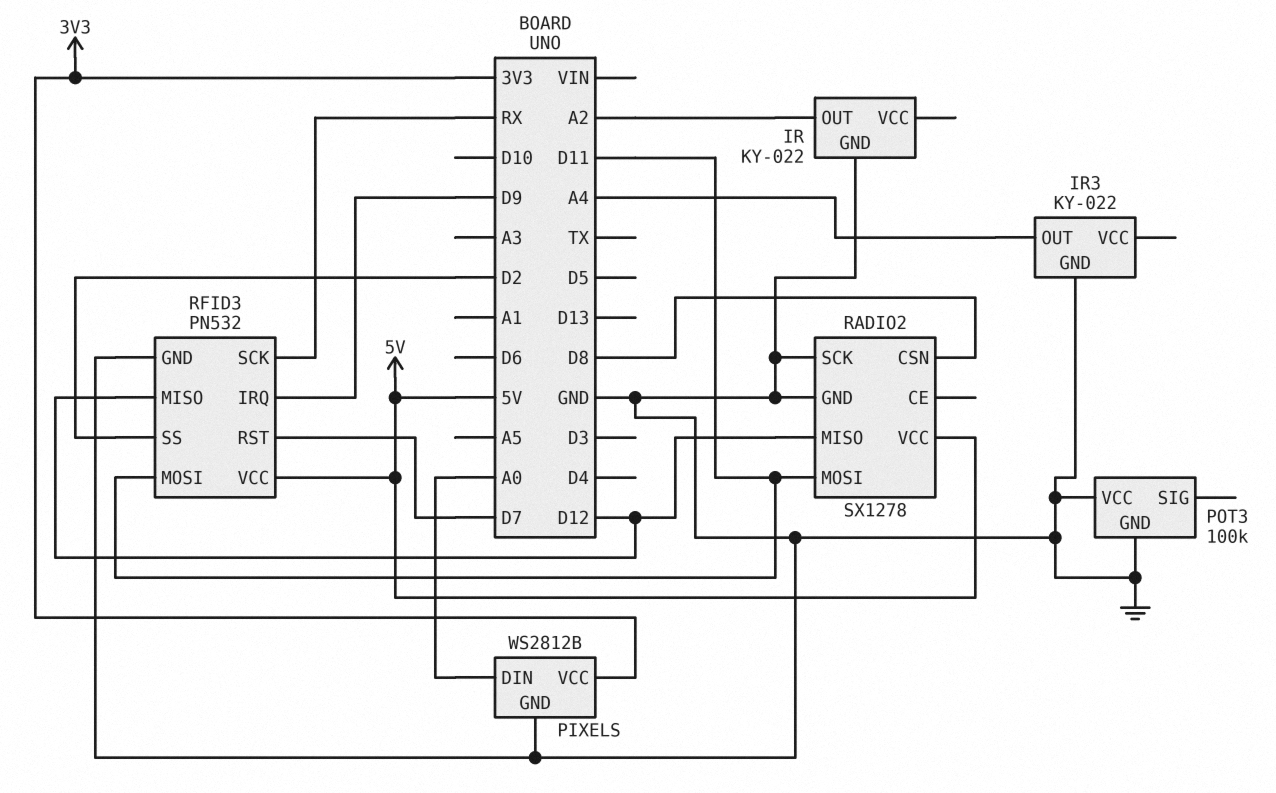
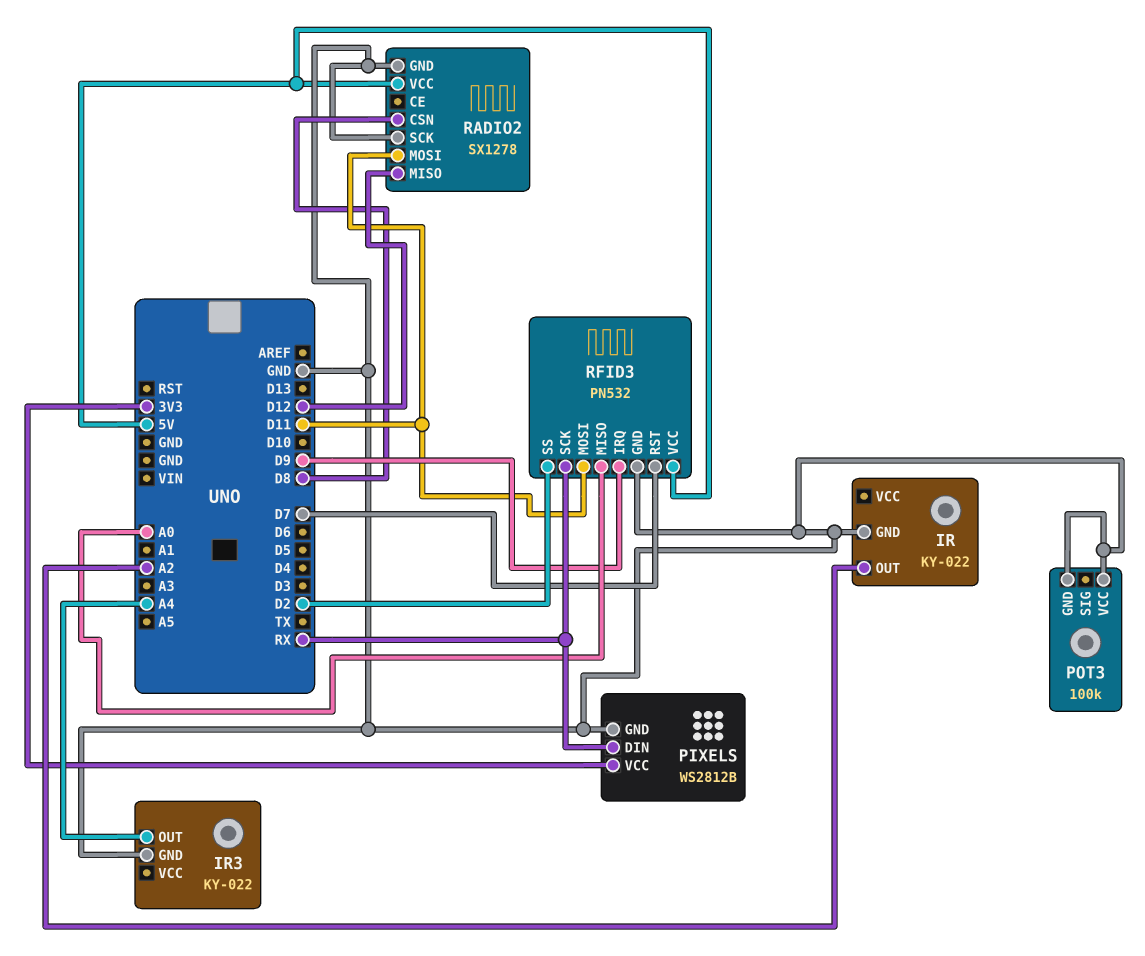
PIXELS pin DIN: A0 -> RX
RFID3 pin MISO: D12 -> A0

